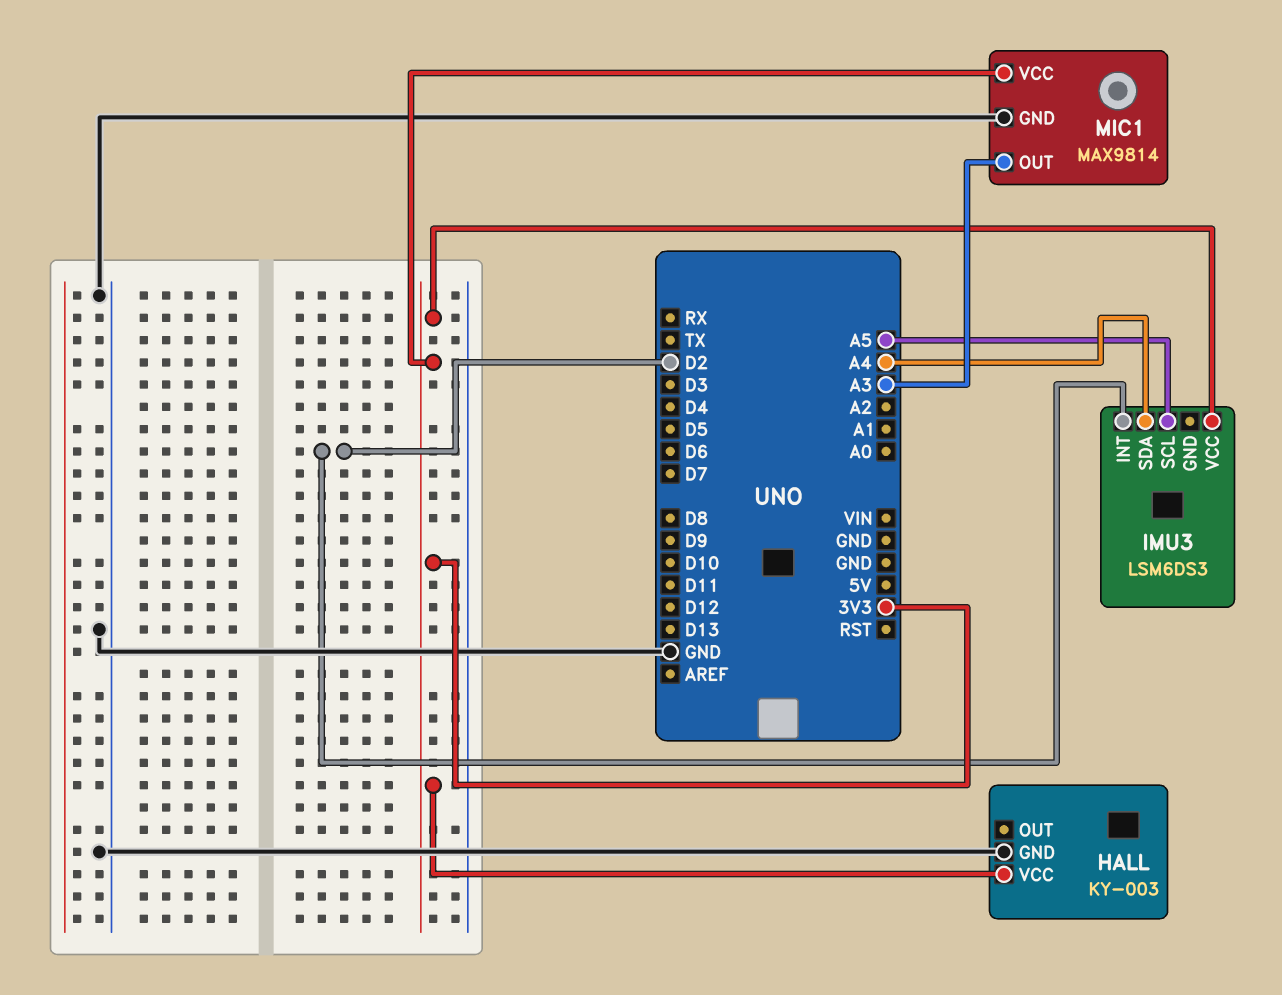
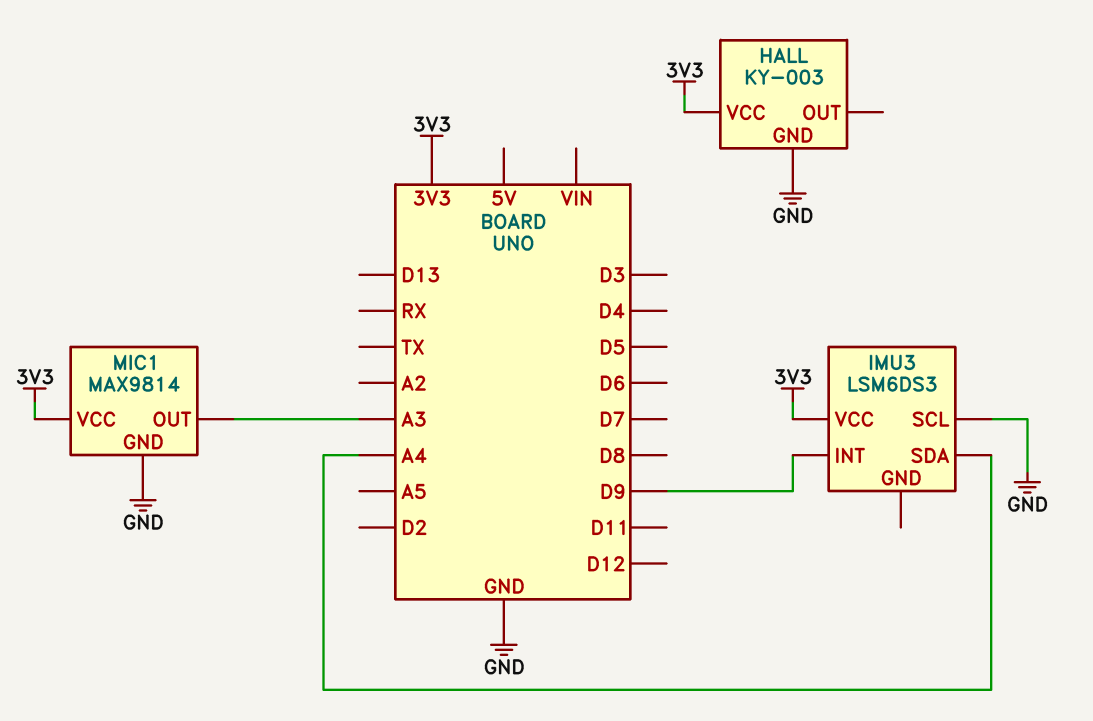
IMU3 pin INT: D2 -> D9
IMU3 pin SCL: A5 -> GND

